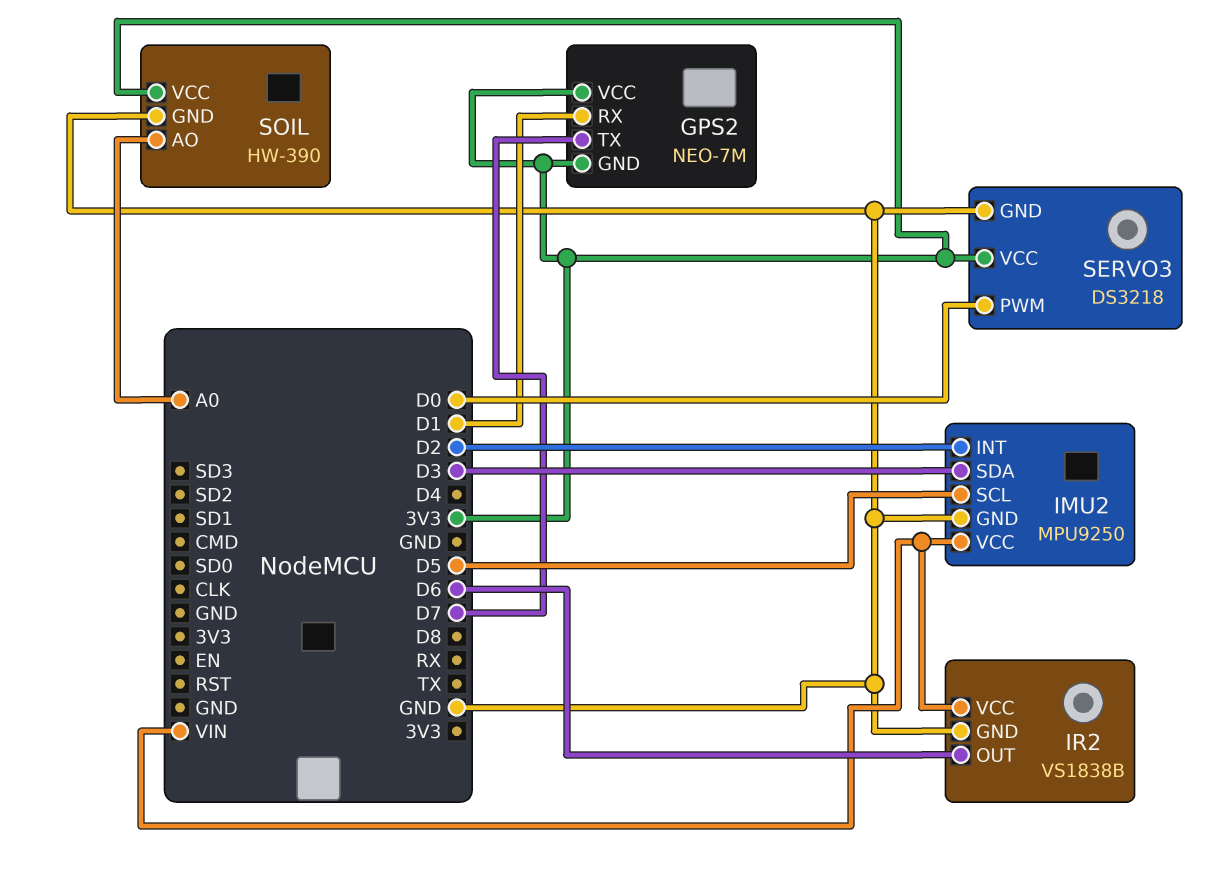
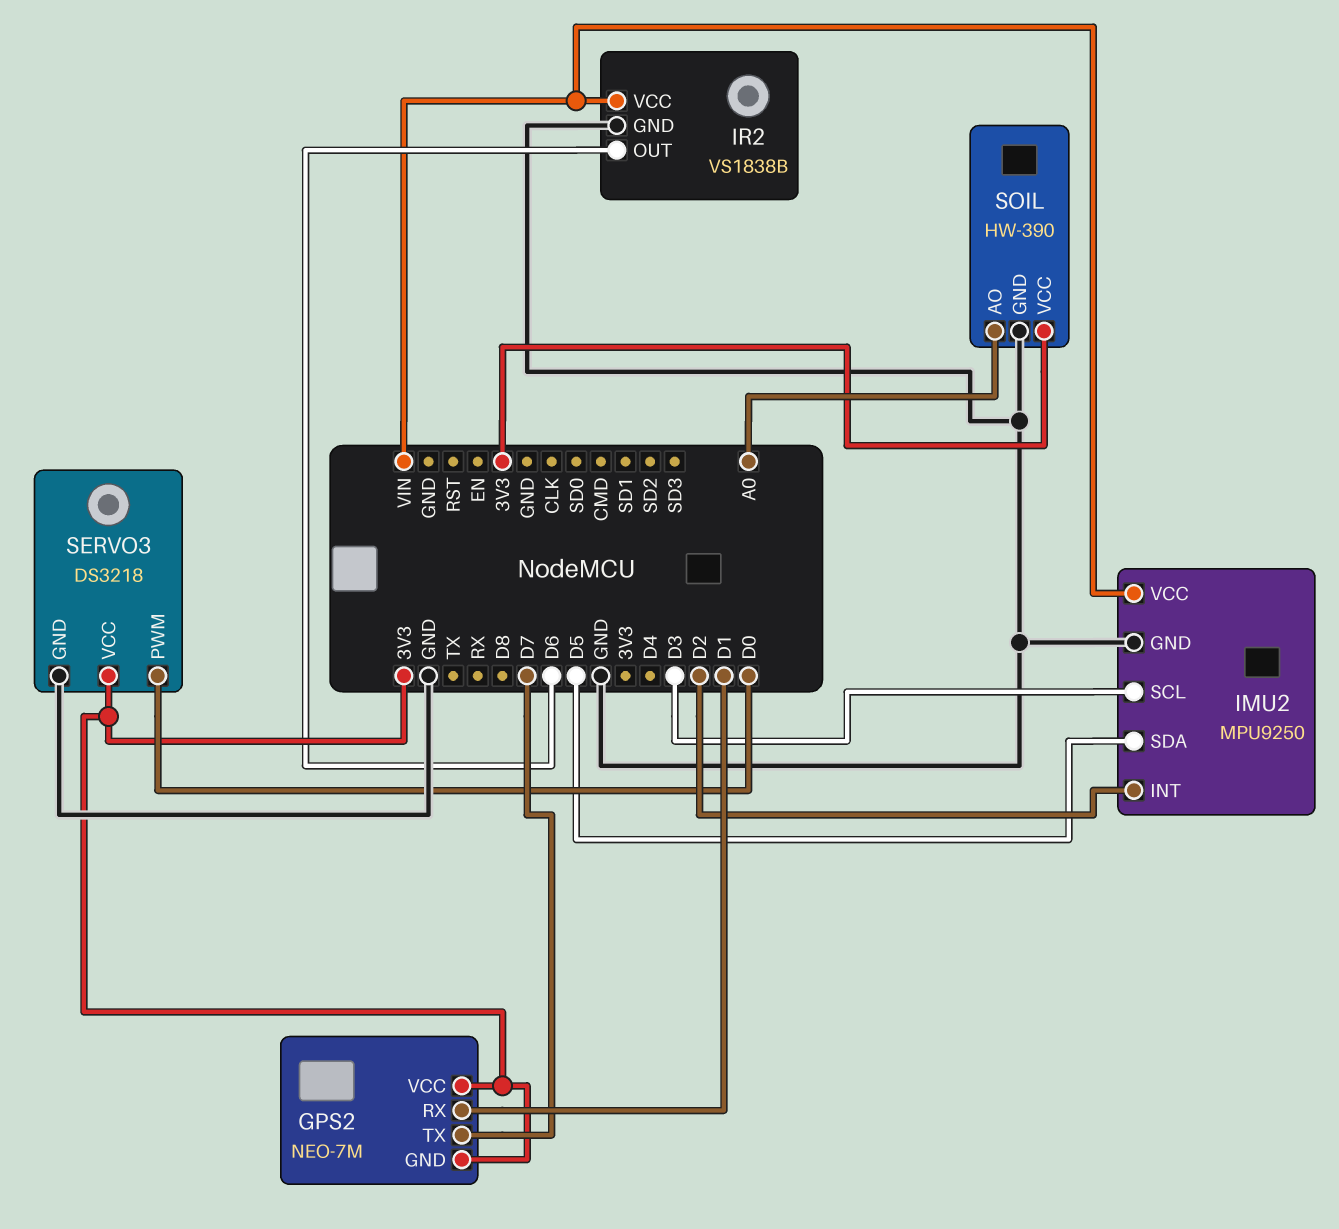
IMU2 pin SCL: D5 -> D3
IMU2 pin SDA: D3 -> D5

